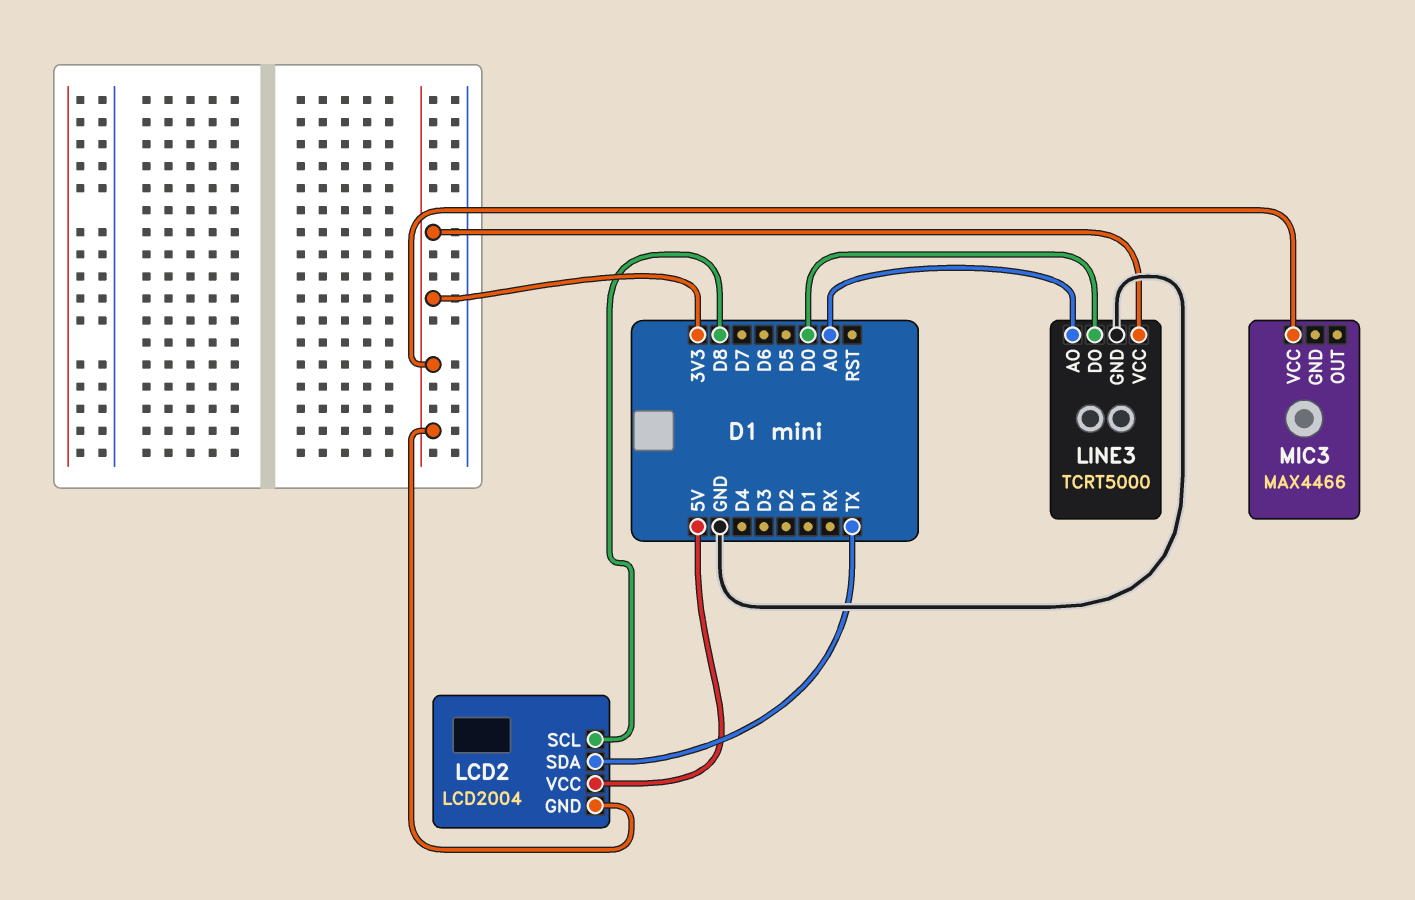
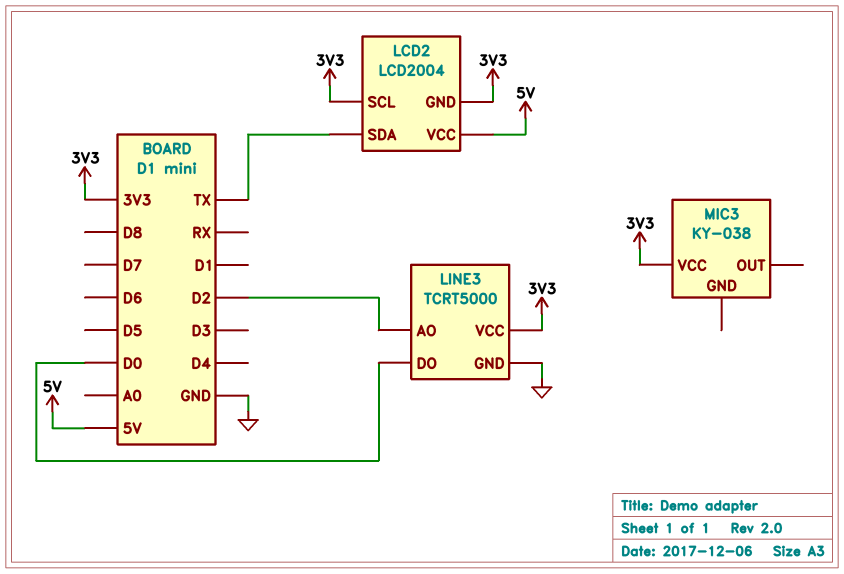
LCD2 pin SCL: D8 -> 3V3
LINE3 pin AO: A0 -> D2
MIC3: MAX4466 -> KY-038

